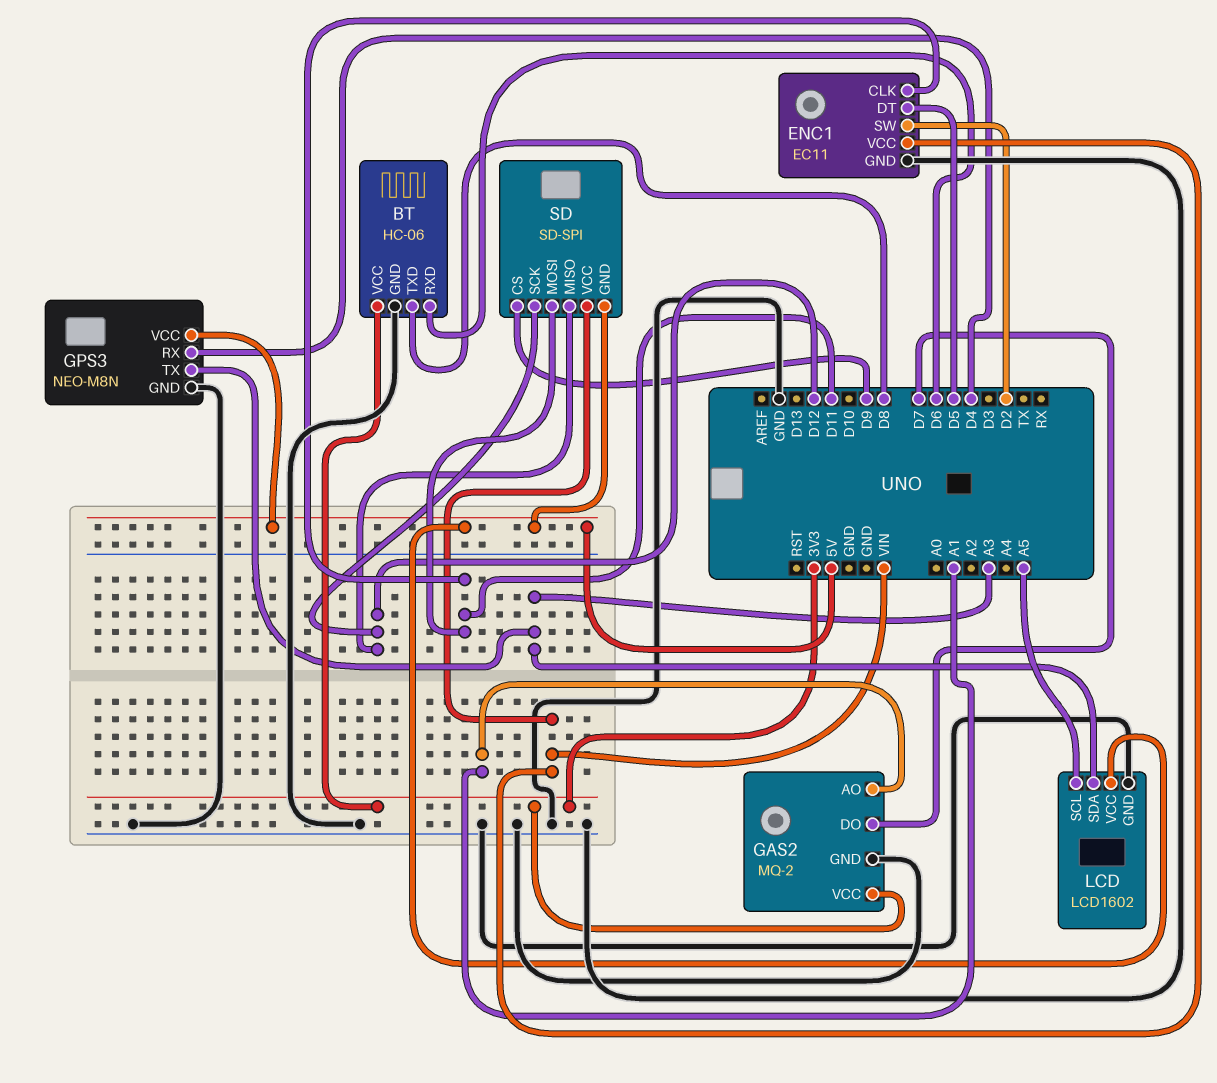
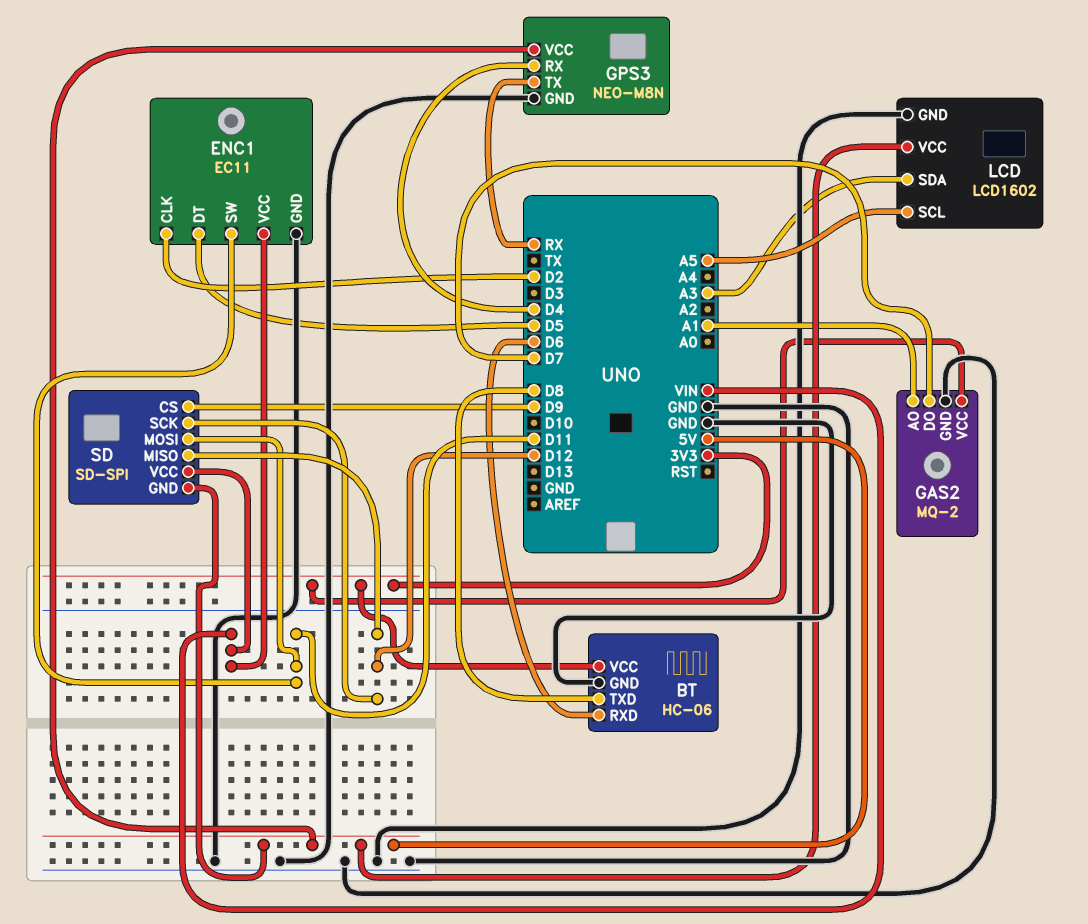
ENC1 pin CLK: D11 -> D2
ENC1 pin SW: D2 -> D11
GPS3 pin TX: A3 -> RX

